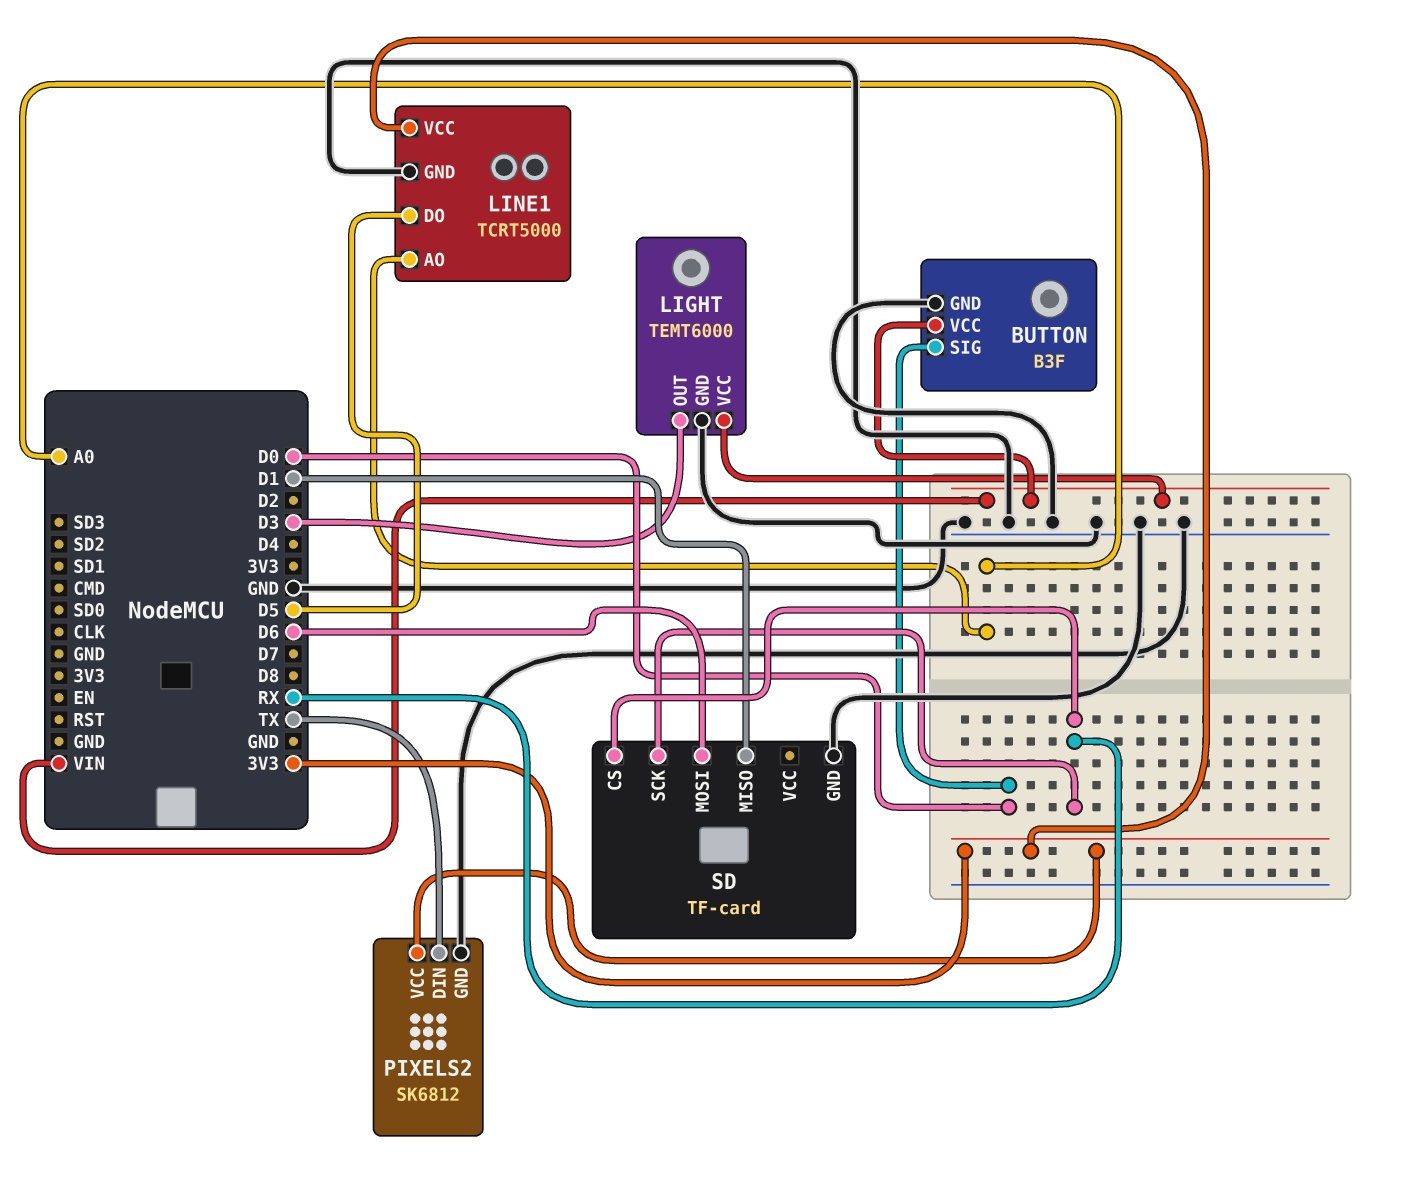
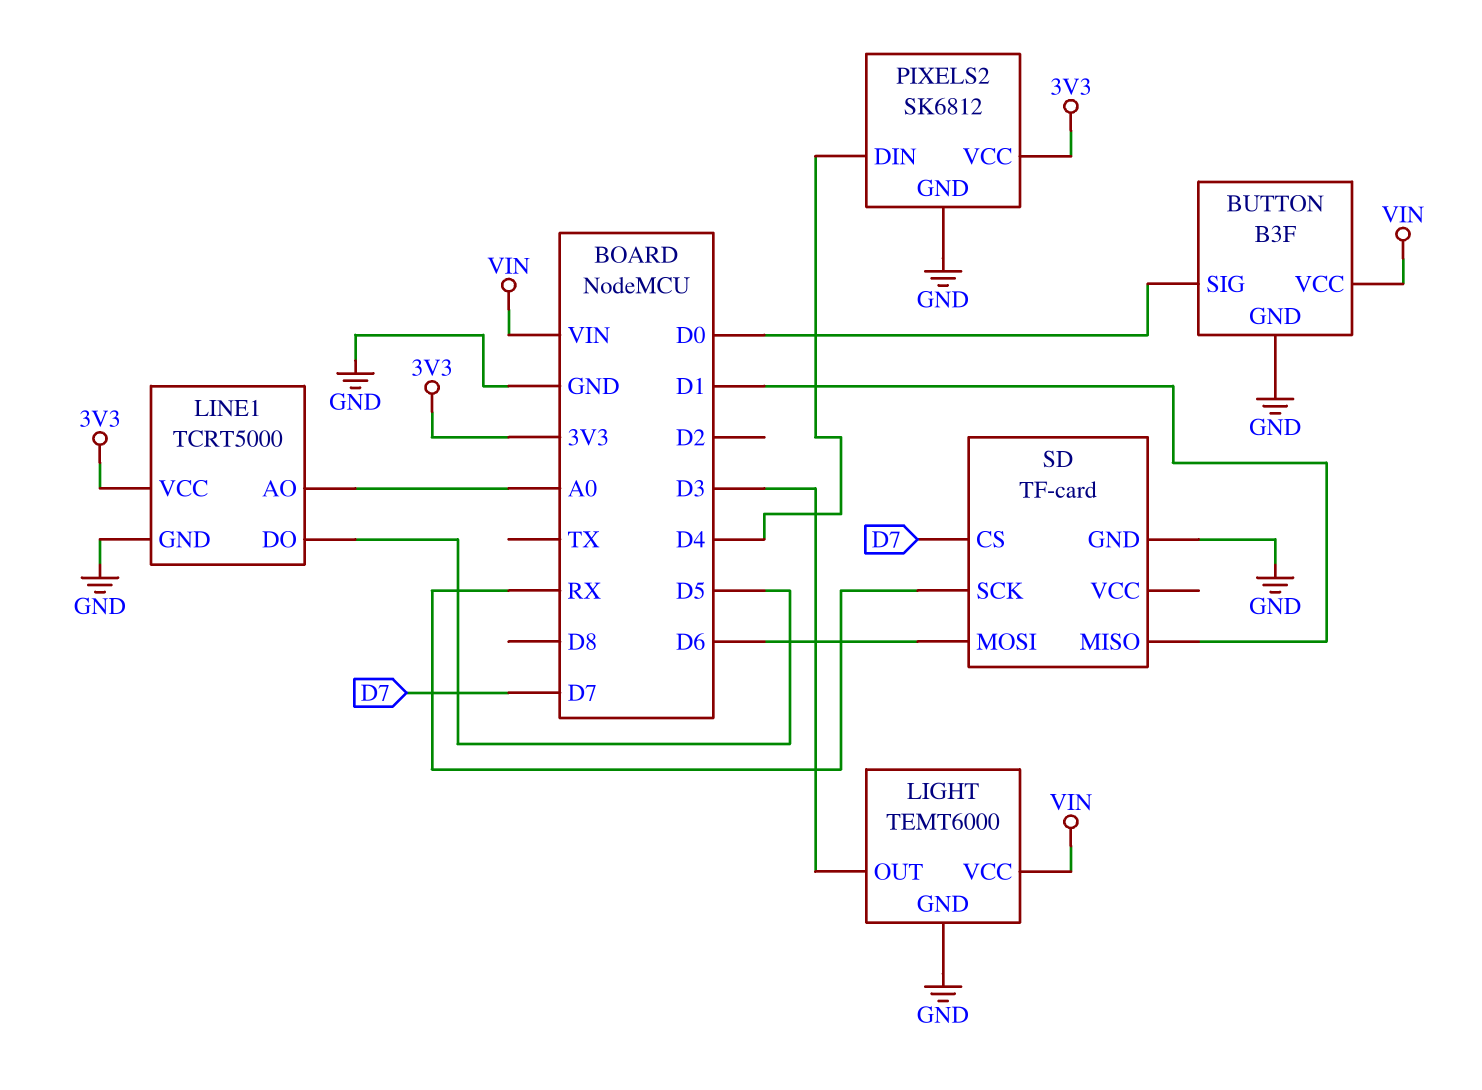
PIXELS2 pin DIN: TX -> D4
SD pin CS: RX -> D7

